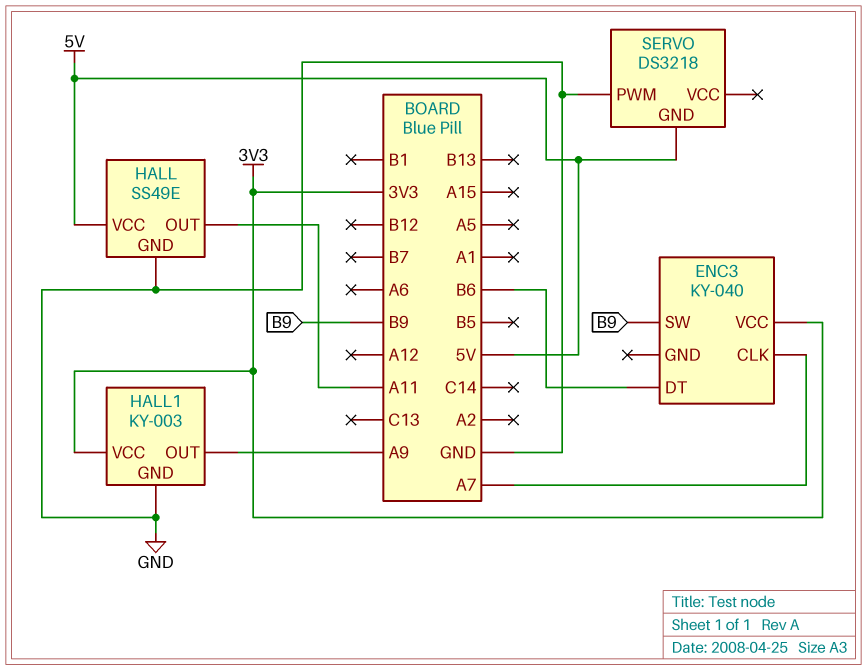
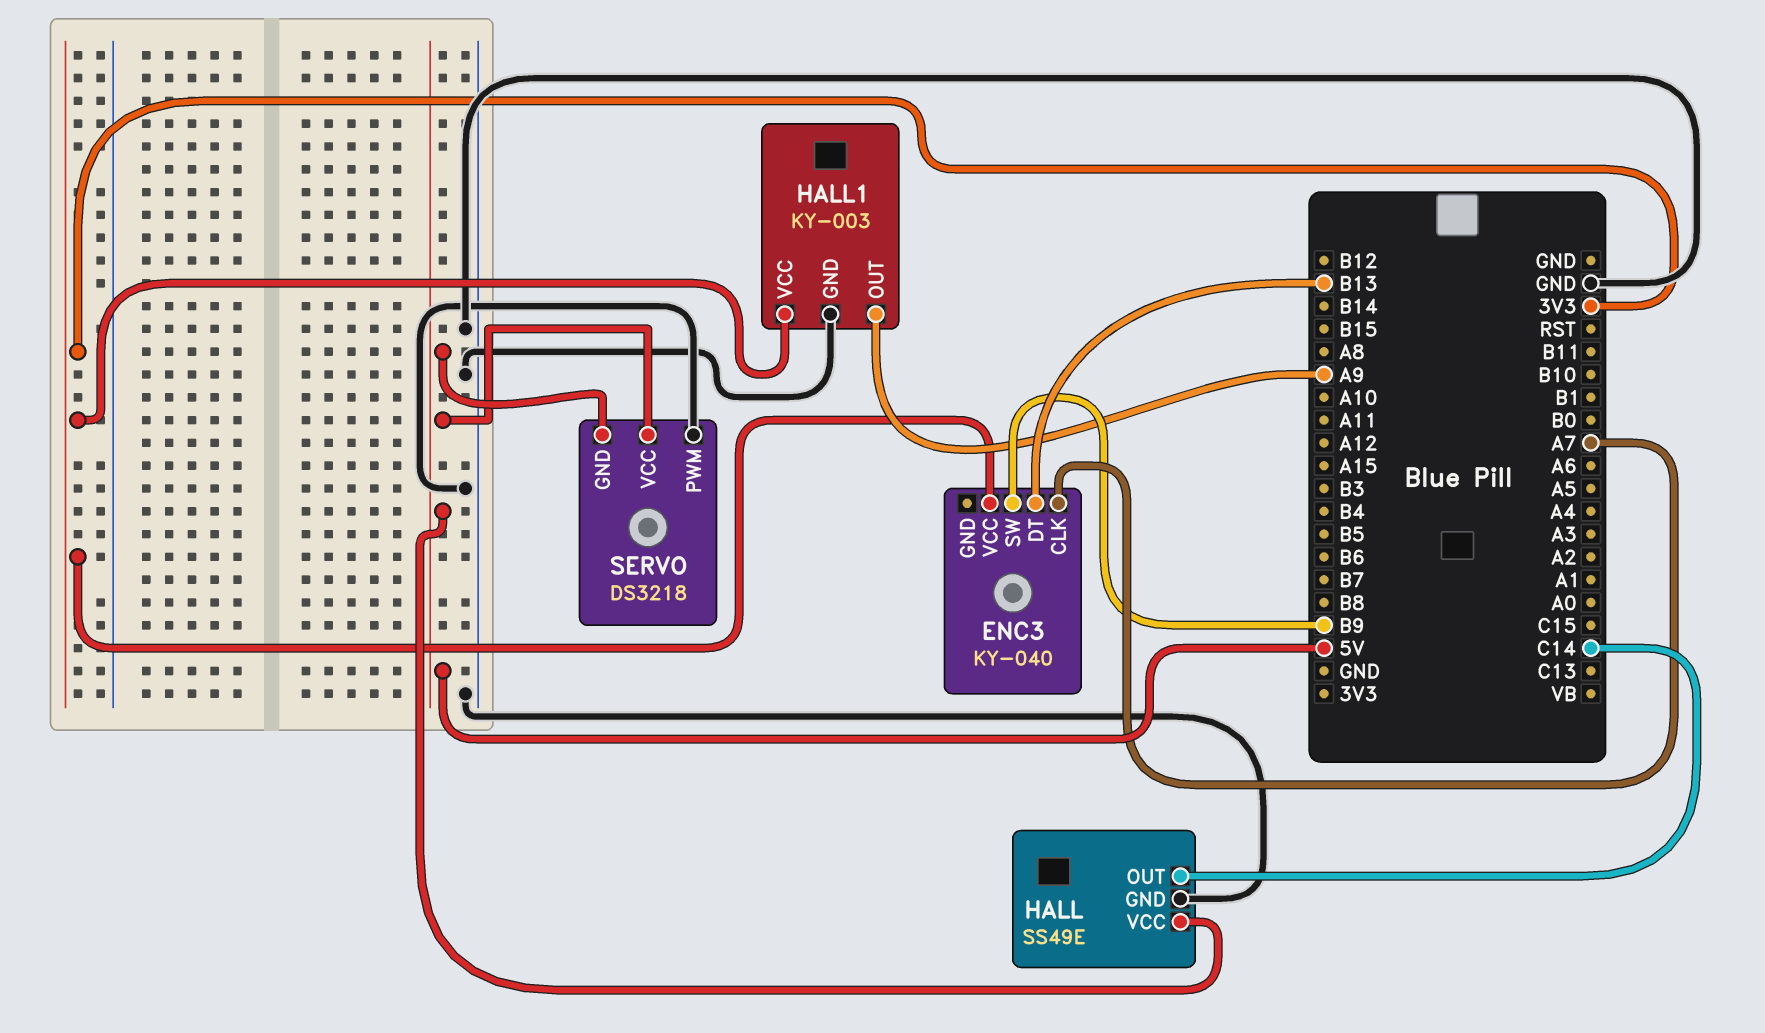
ENC3 pin DT: B6 -> B13
HALL pin OUT: A11 -> C14
SERVO pin VCC: none -> 5V

